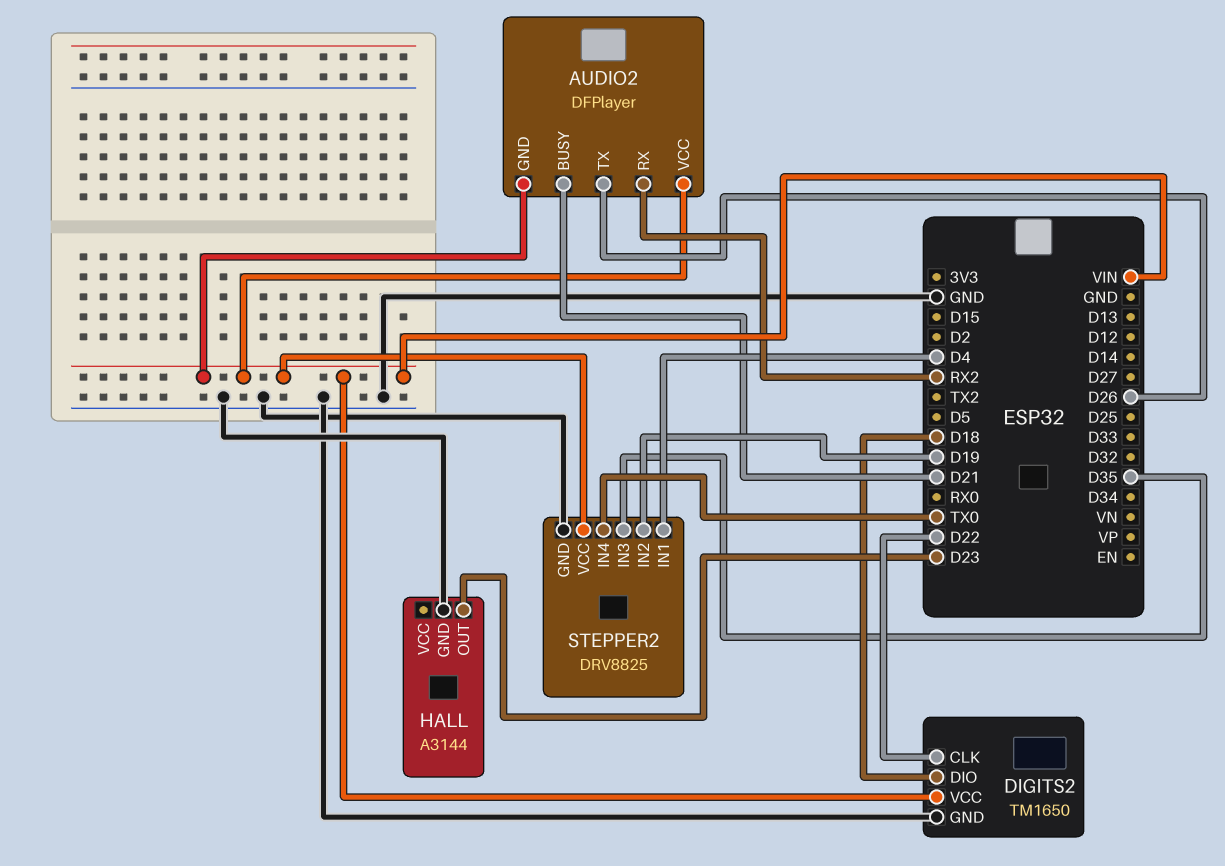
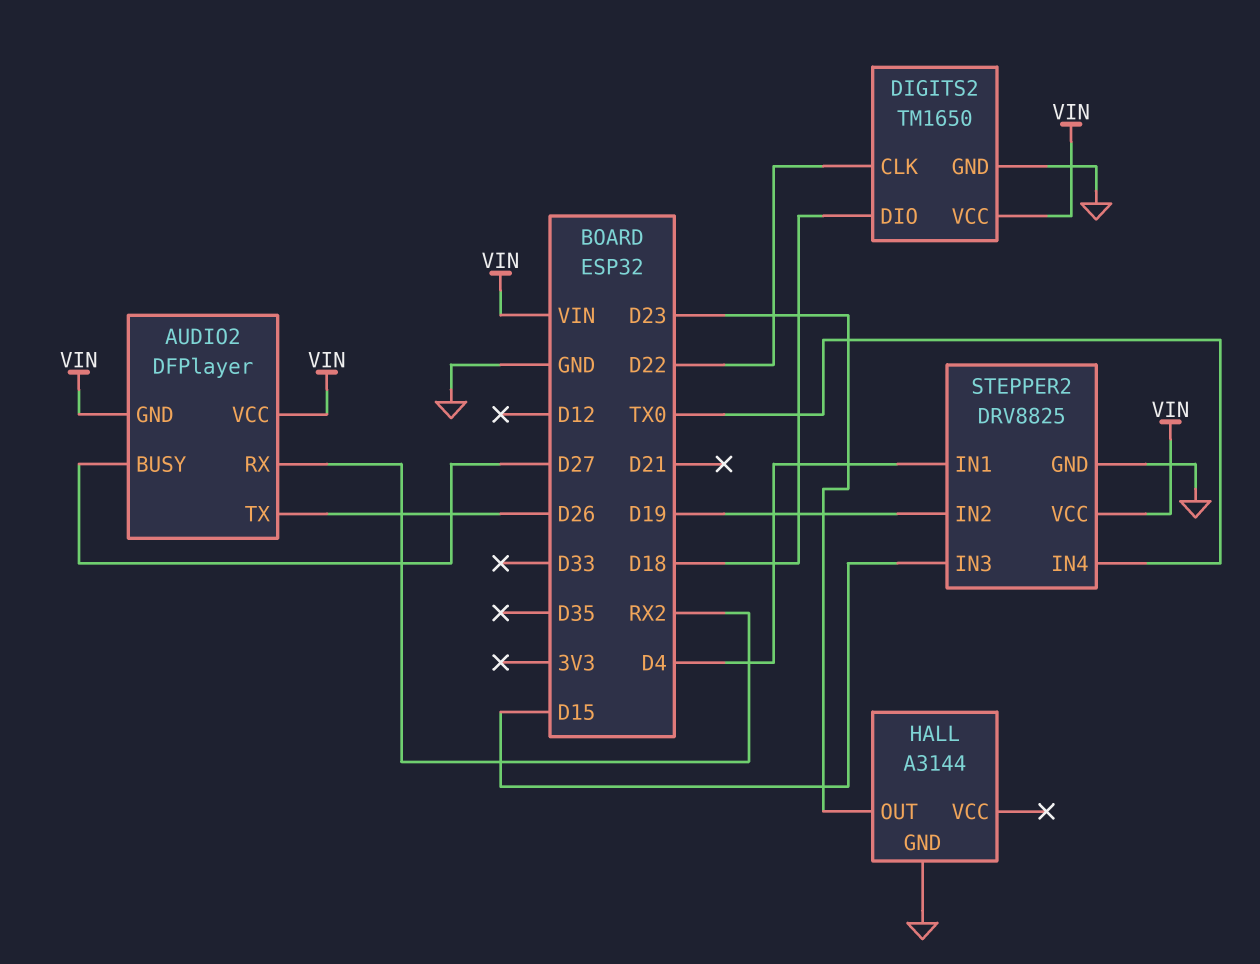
AUDIO2 pin BUSY: D21 -> D27
STEPPER2 pin IN3: D35 -> D15

